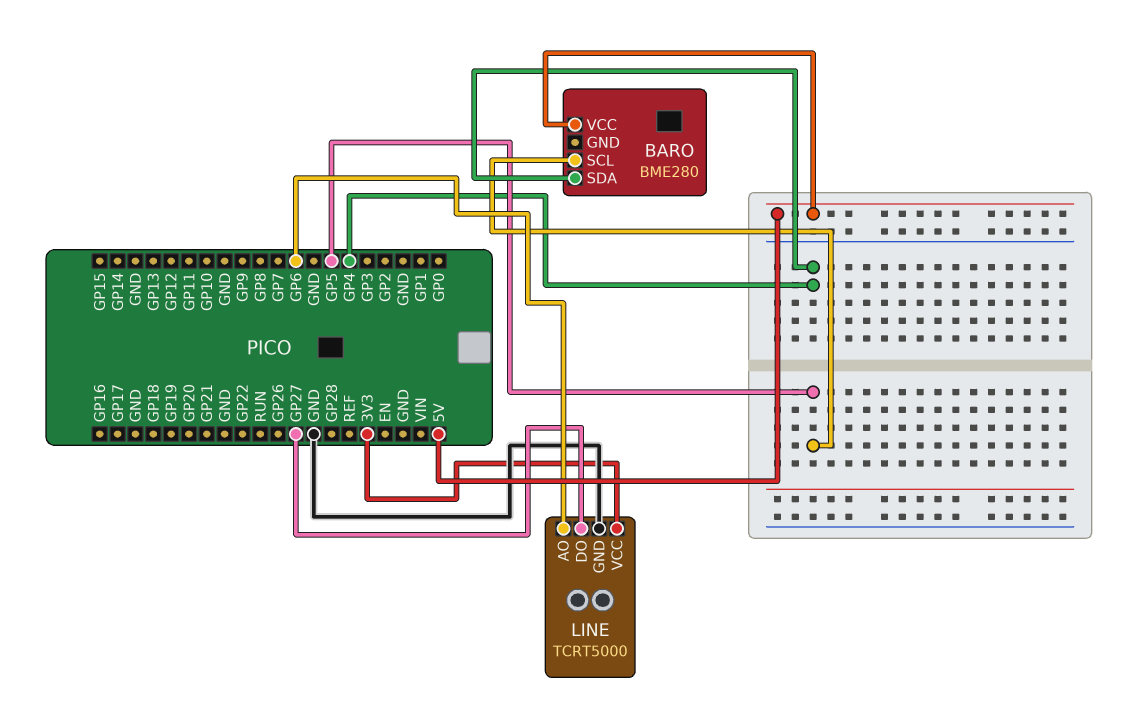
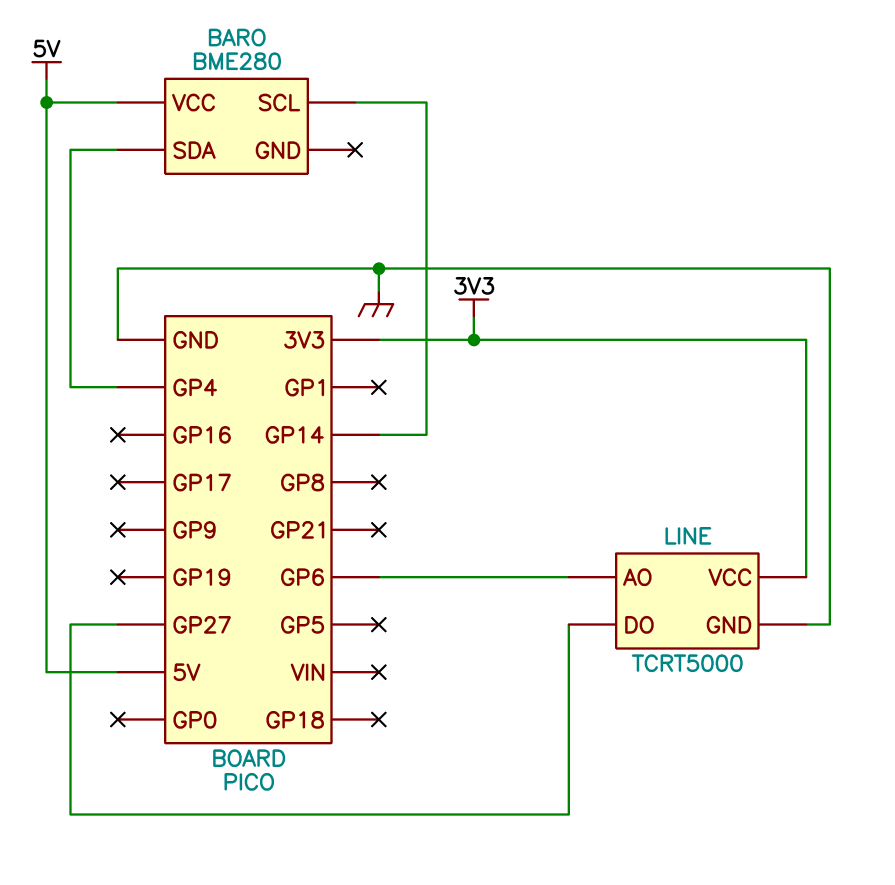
BARO pin SCL: GP5 -> GP14

